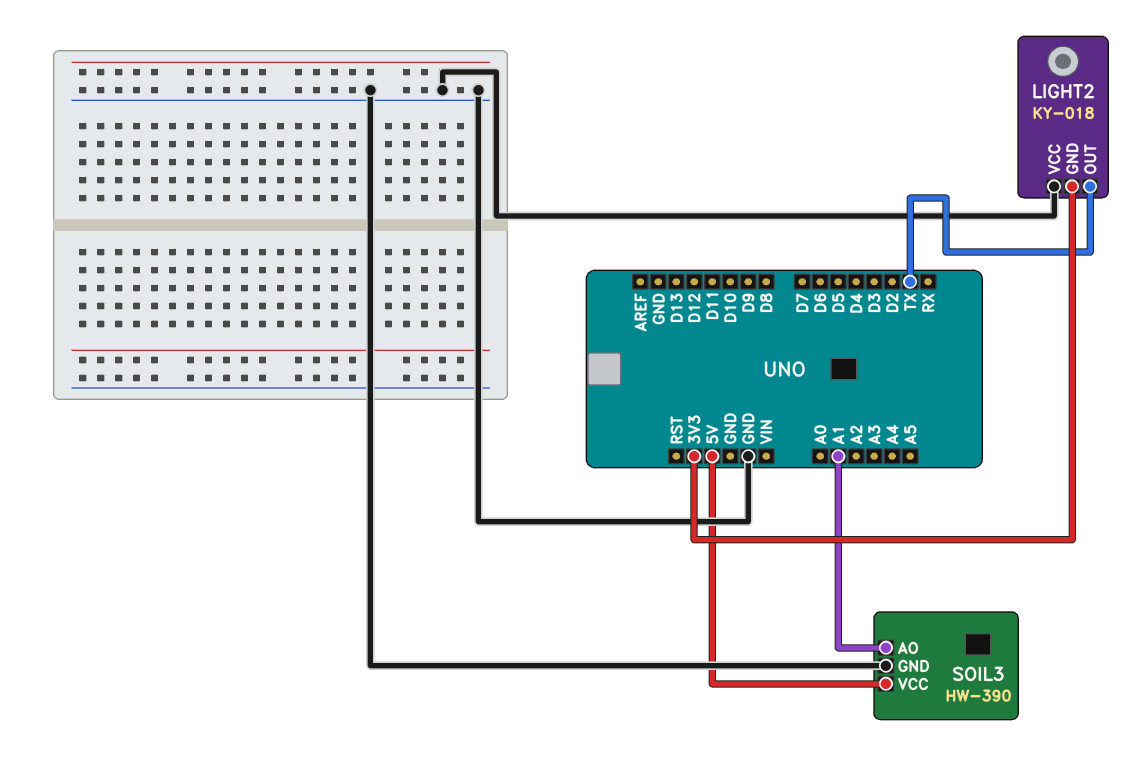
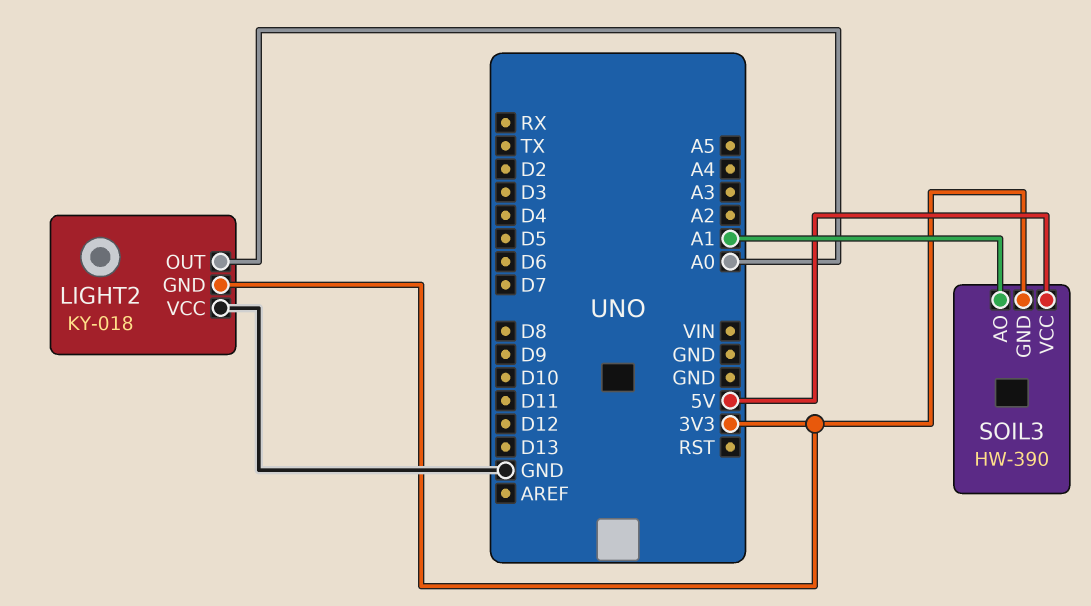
LIGHT2 pin OUT: TX -> A0
SOIL3 pin GND: GND -> 3V3

